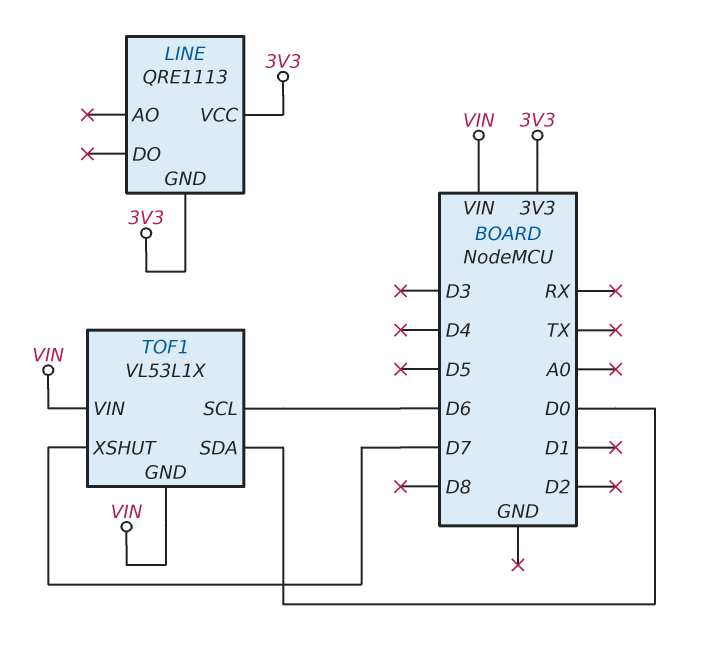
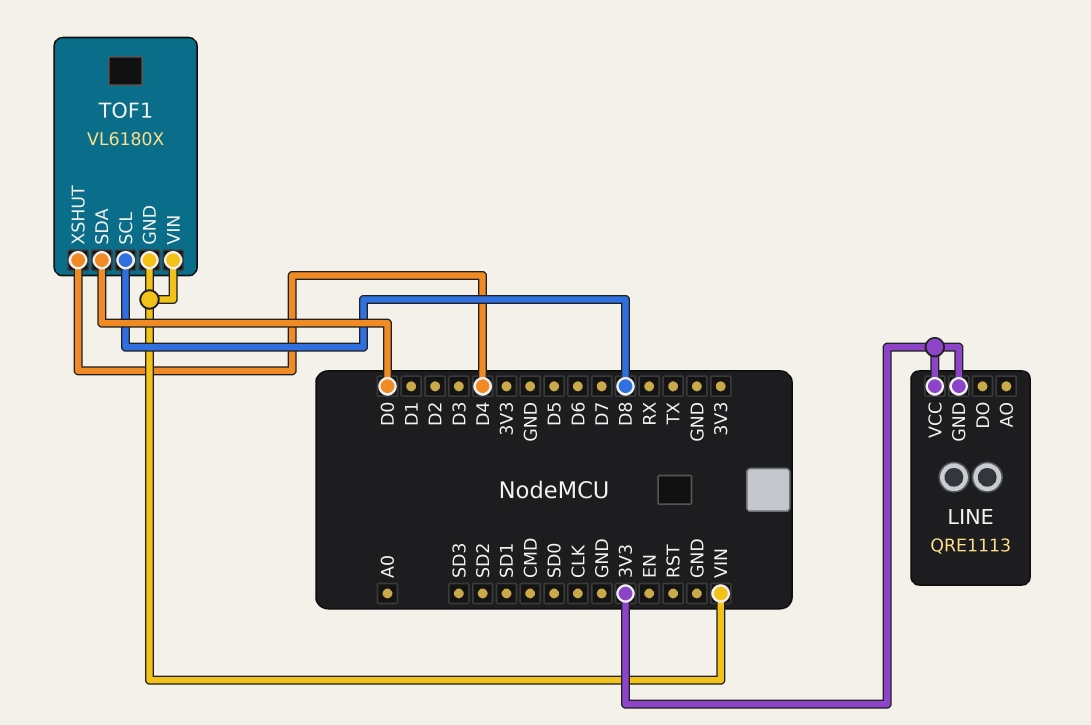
TOF1: VL53L1X -> VL6180X
TOF1 pin SCL: D6 -> D8
TOF1 pin XSHUT: D7 -> D4

